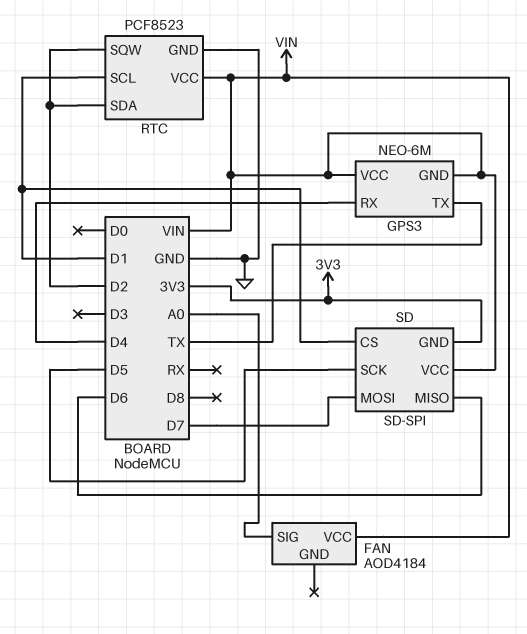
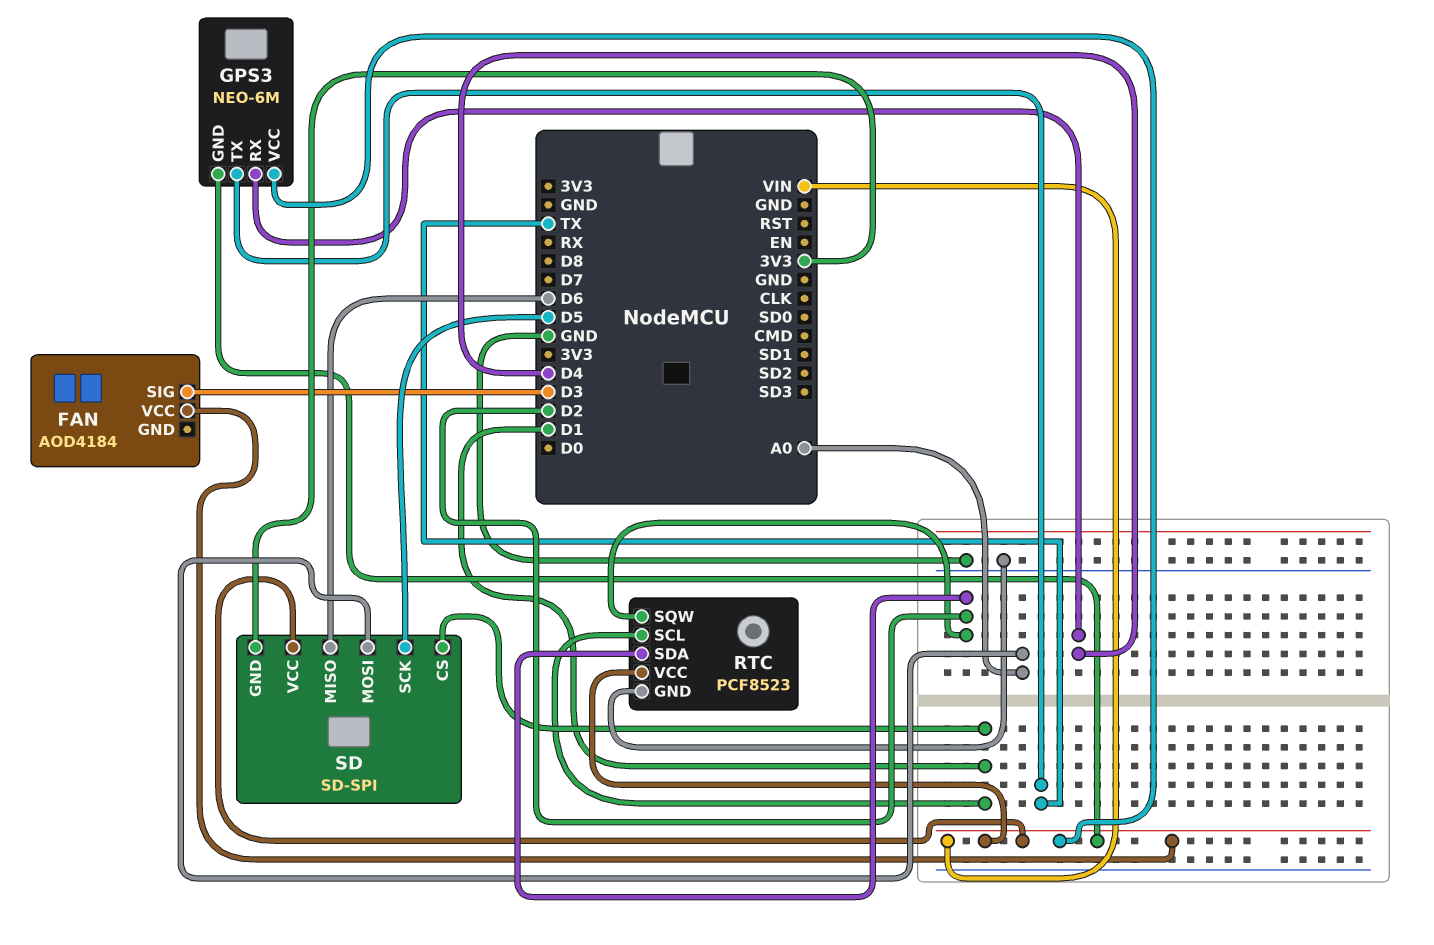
FAN pin SIG: A0 -> D3
SD pin MOSI: D7 -> A0

